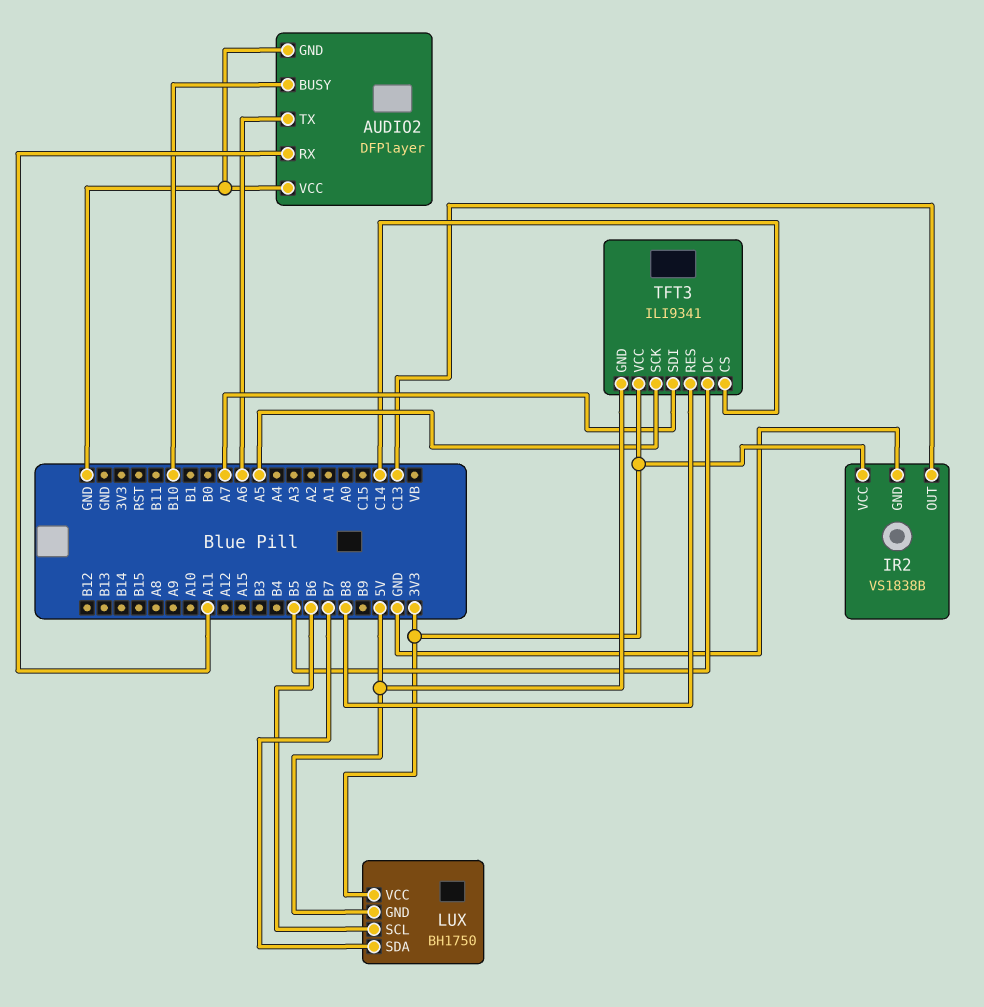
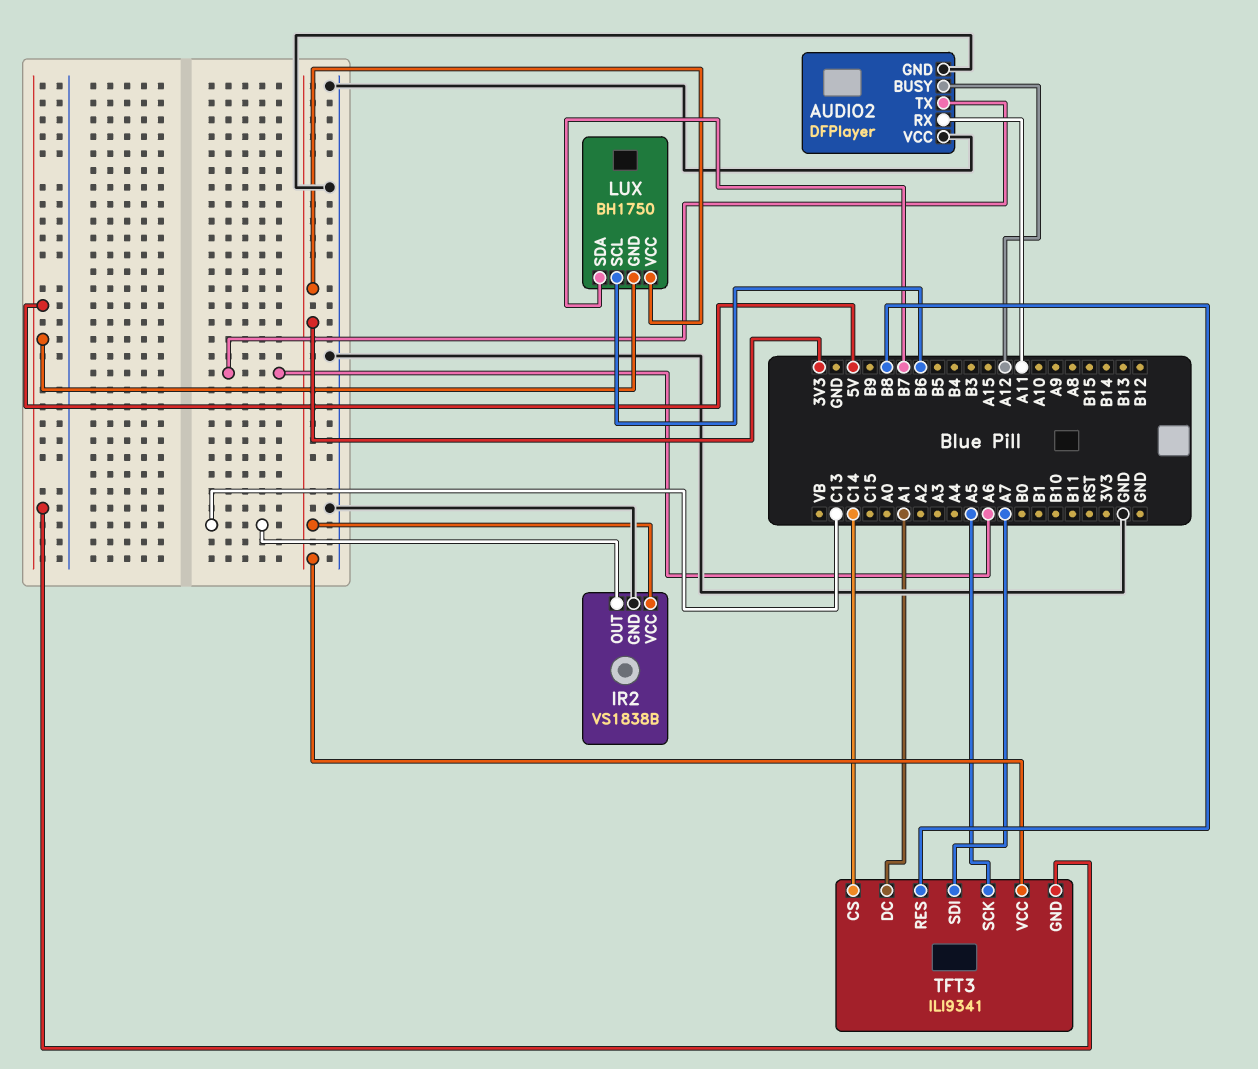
AUDIO2 pin BUSY: B10 -> A12
TFT3 pin DC: B5 -> A1

